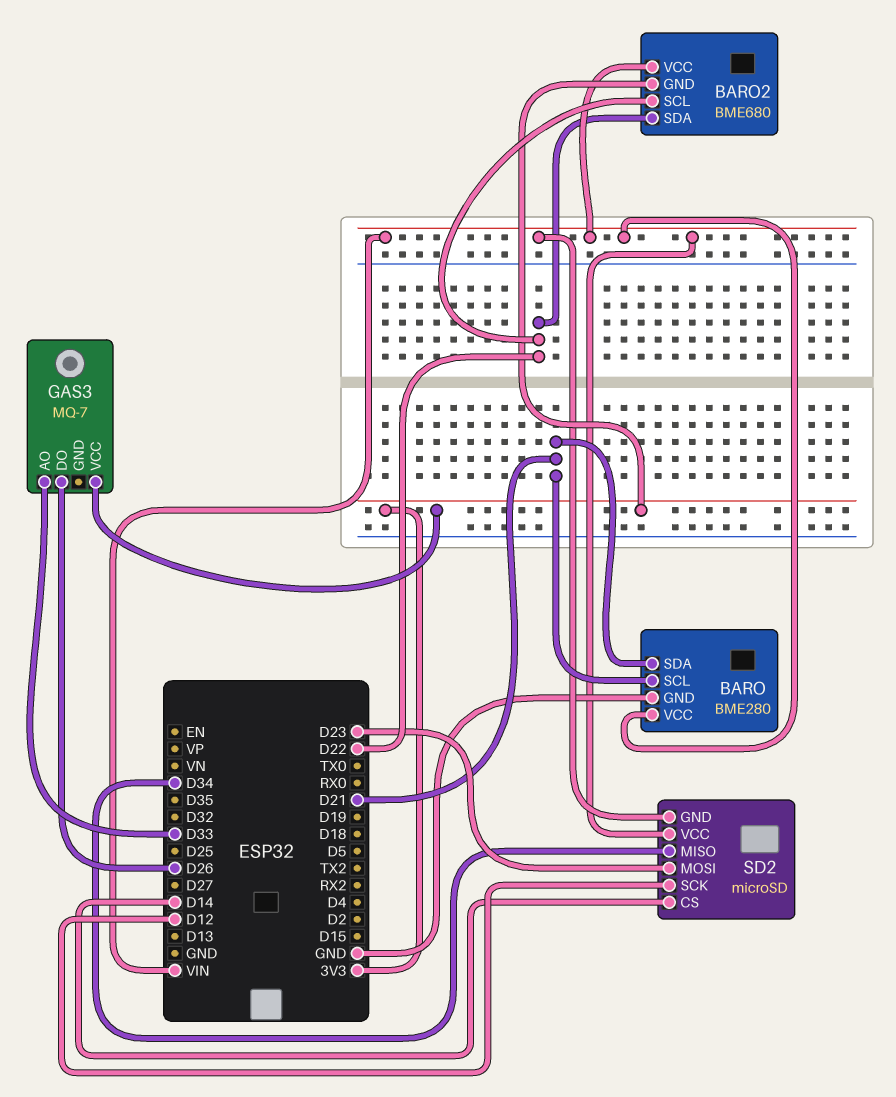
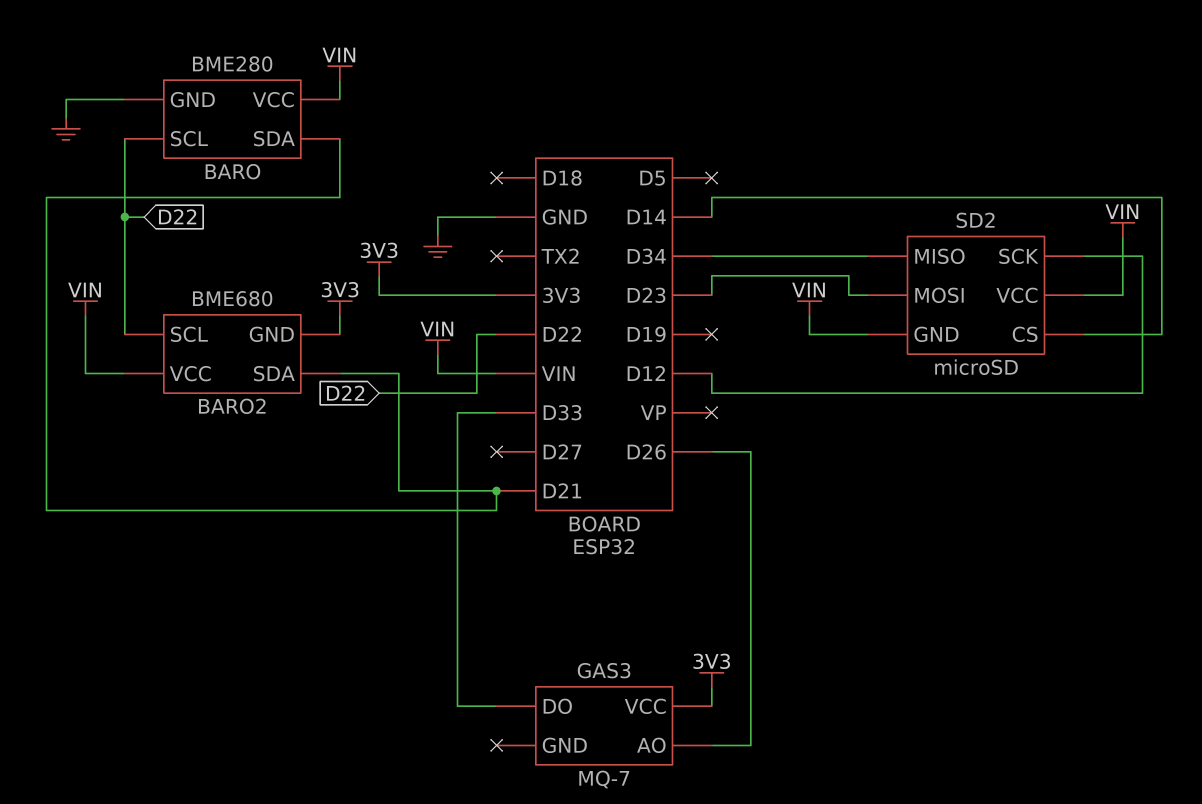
BARO pin SCL: D21 -> D22
BARO2 pin SDA: D22 -> D21
GAS3 pin AO: D33 -> D26
GAS3 pin DO: D26 -> D33

